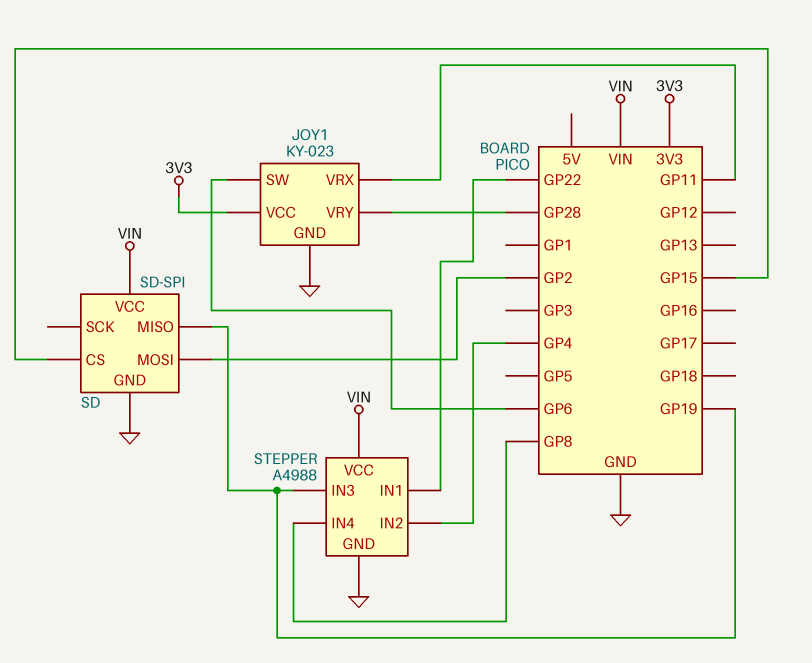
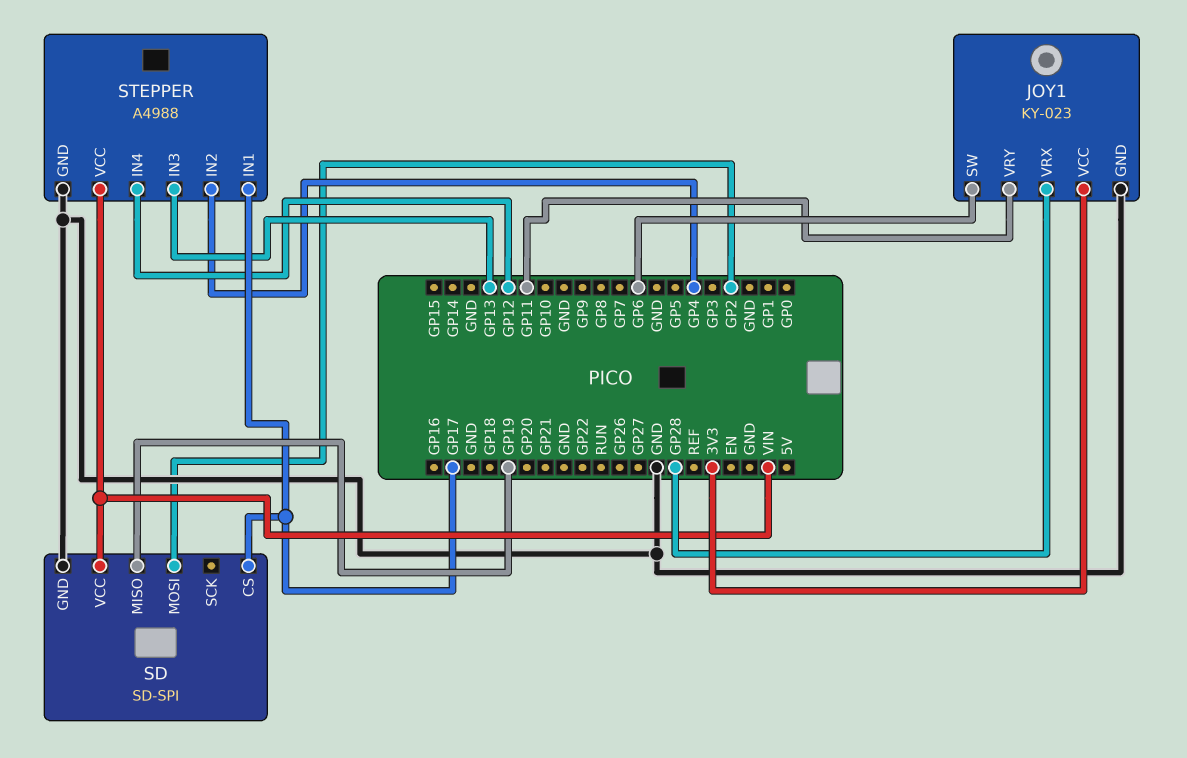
JOY1 pin VRX: GP11 -> GP28
JOY1 pin VRY: GP28 -> GP11
SD pin CS: GP15 -> GP17
STEPPER pin IN1: GP22 -> GP17
STEPPER pin IN3: GP19 -> GP13
STEPPER pin IN4: GP8 -> GP12

